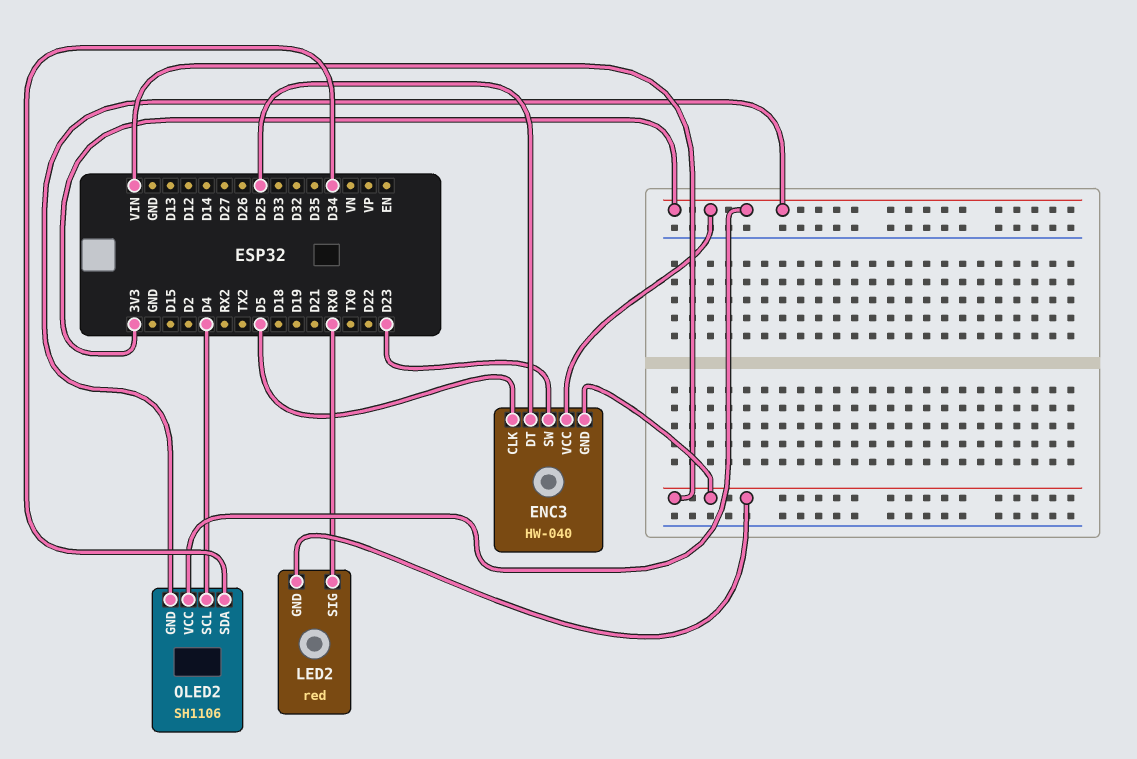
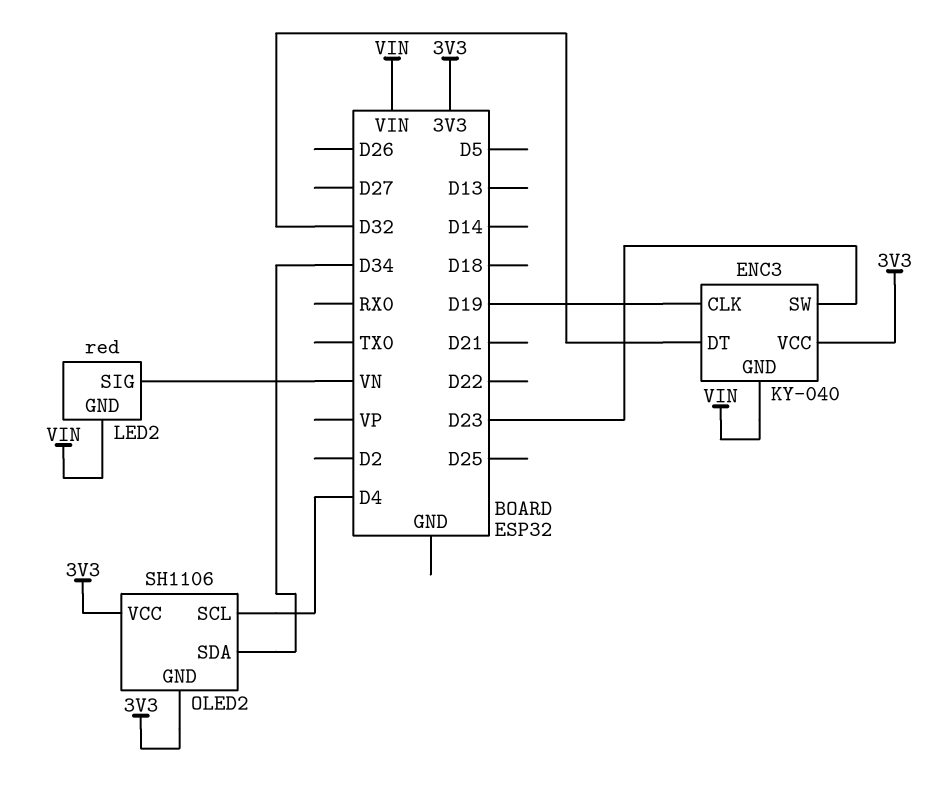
ENC3: HW-040 -> KY-040
ENC3 pin CLK: D5 -> D19
ENC3 pin DT: D25 -> D32
LED2 pin SIG: RX0 -> VN

